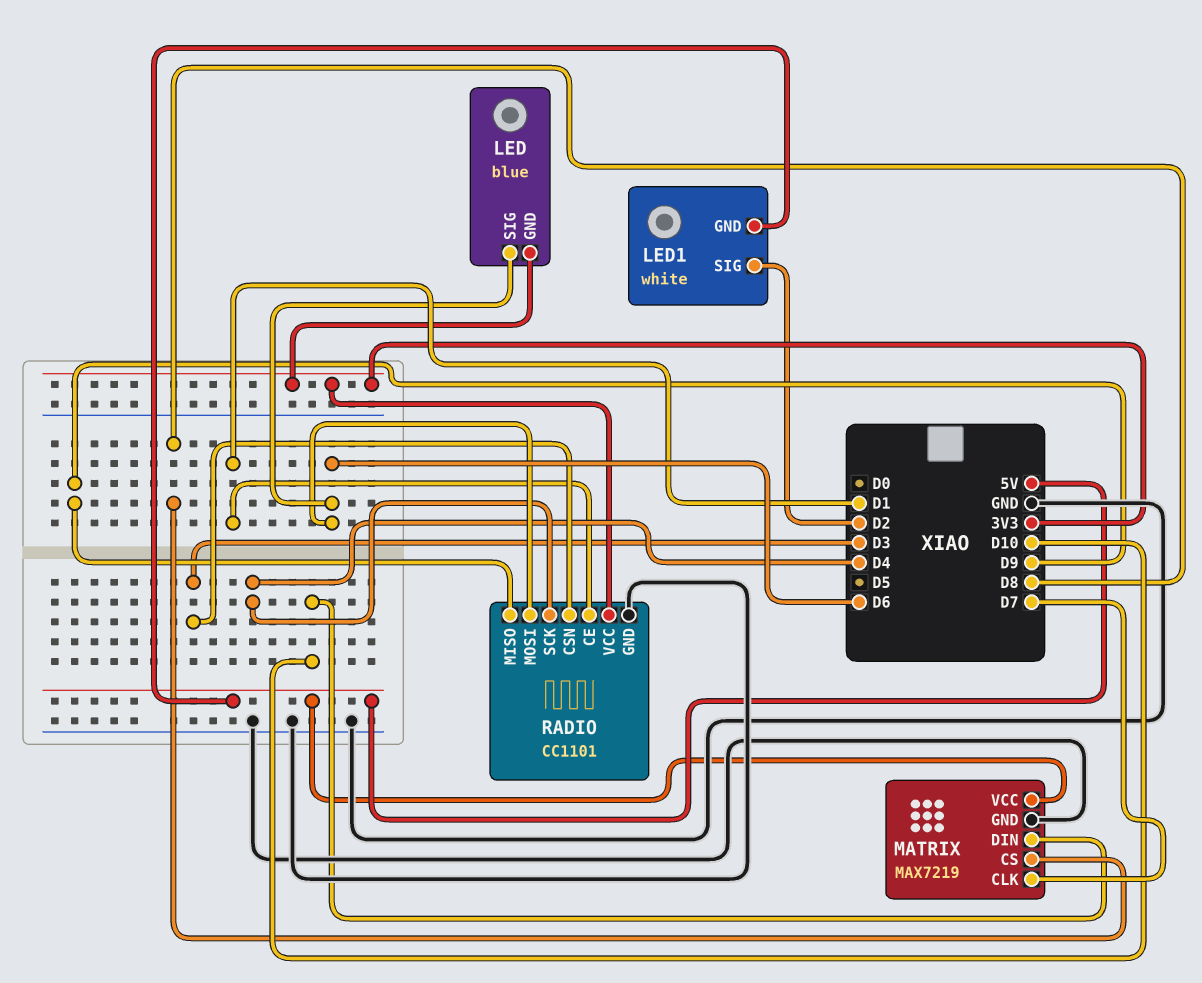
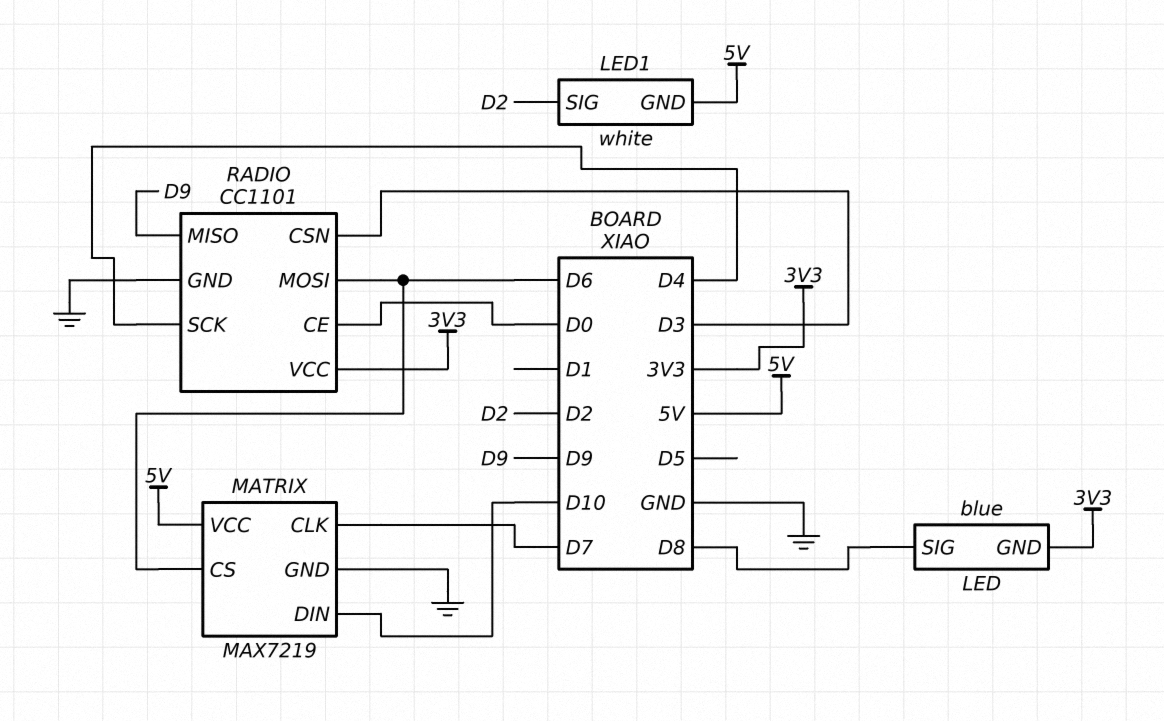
LED pin SIG: D6 -> D8
MATRIX pin CS: D8 -> D6
RADIO pin CE: D1 -> D0

